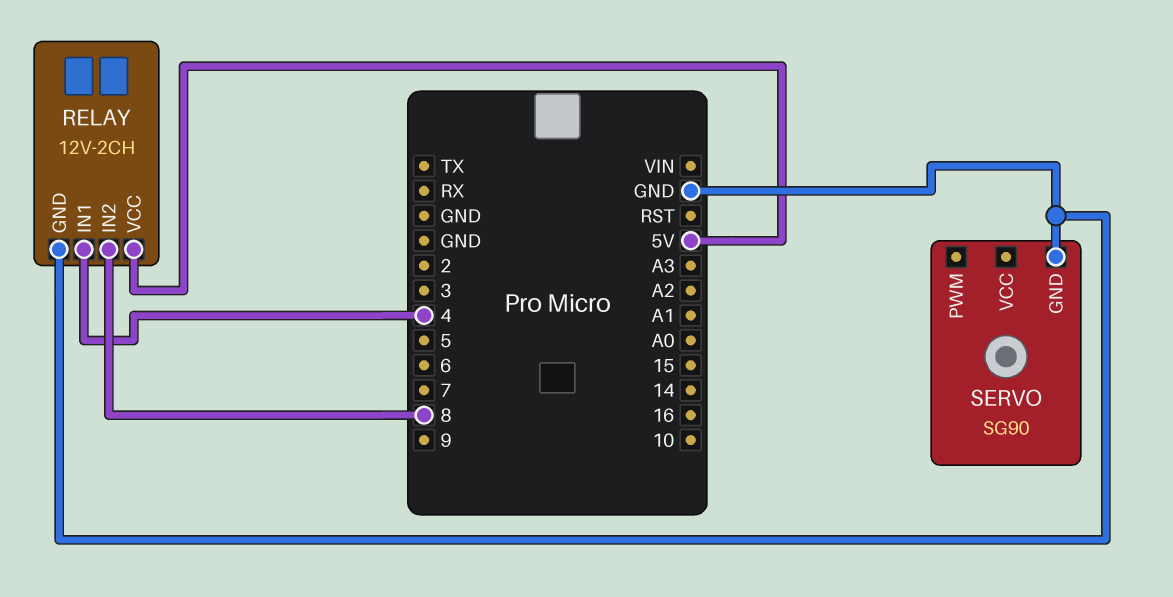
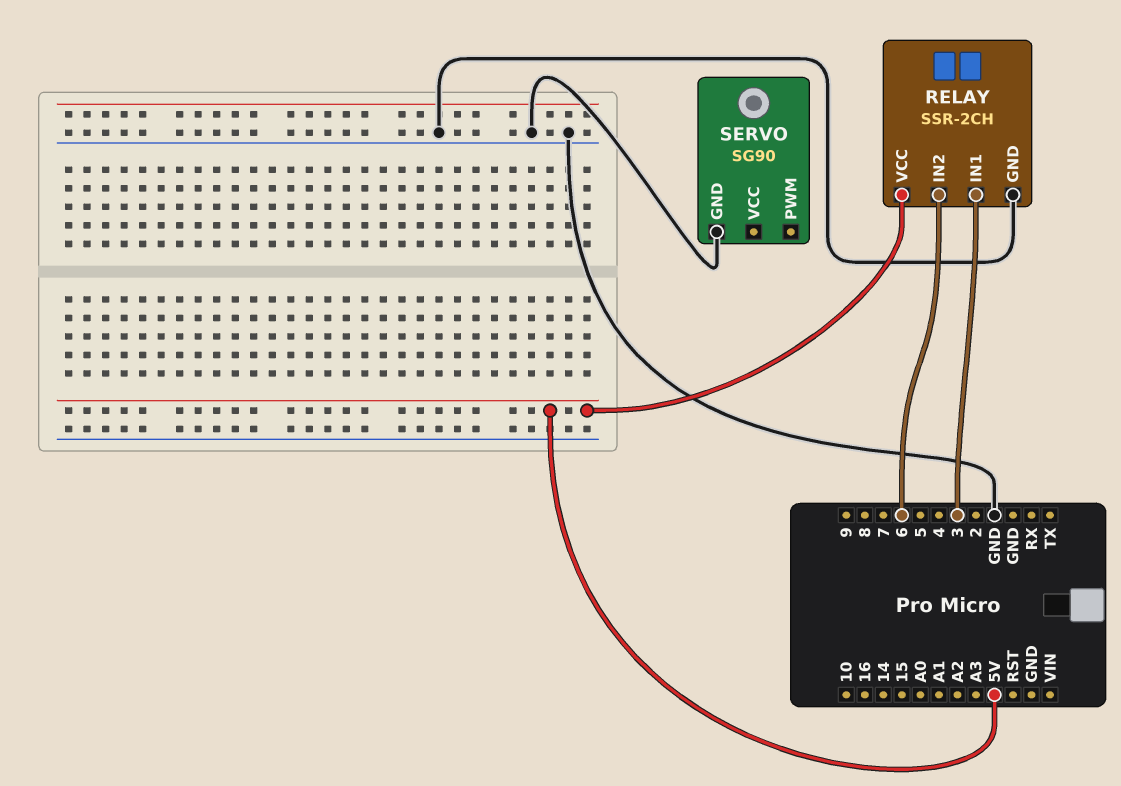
RELAY: 12V-2CH -> SSR-2CH
RELAY pin IN1: 4 -> 3
RELAY pin IN2: 8 -> 6

